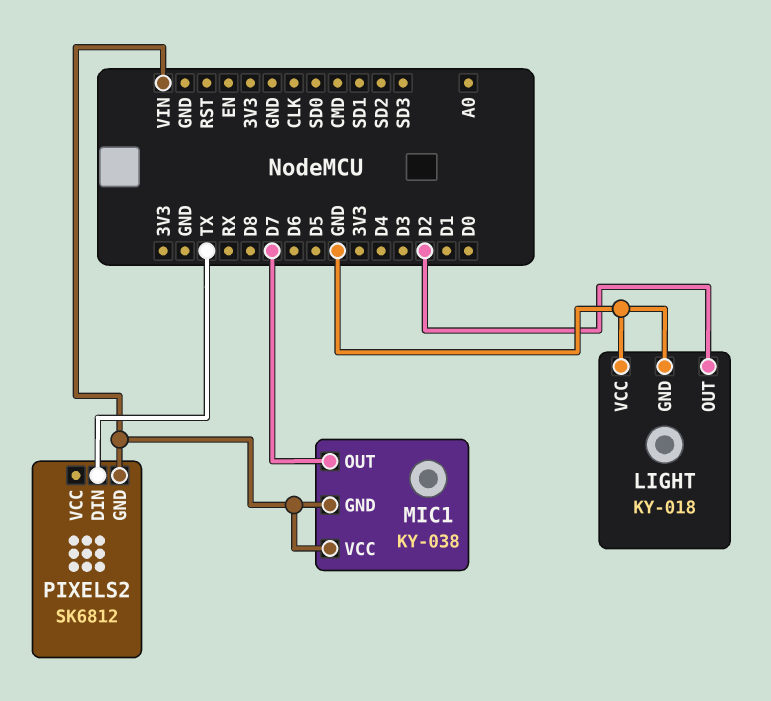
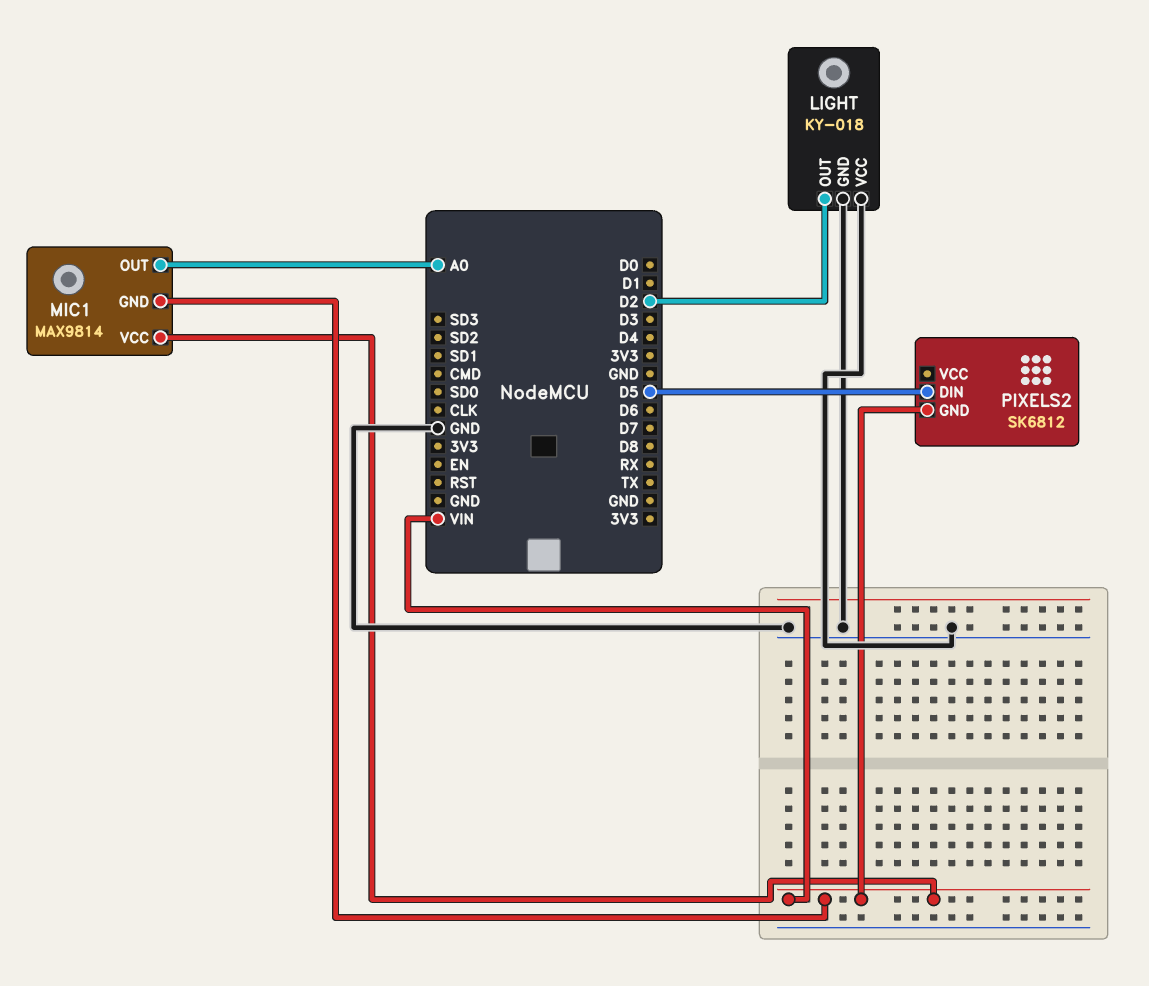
MIC1: KY-038 -> MAX9814
MIC1 pin OUT: D7 -> A0
PIXELS2 pin DIN: TX -> D5

